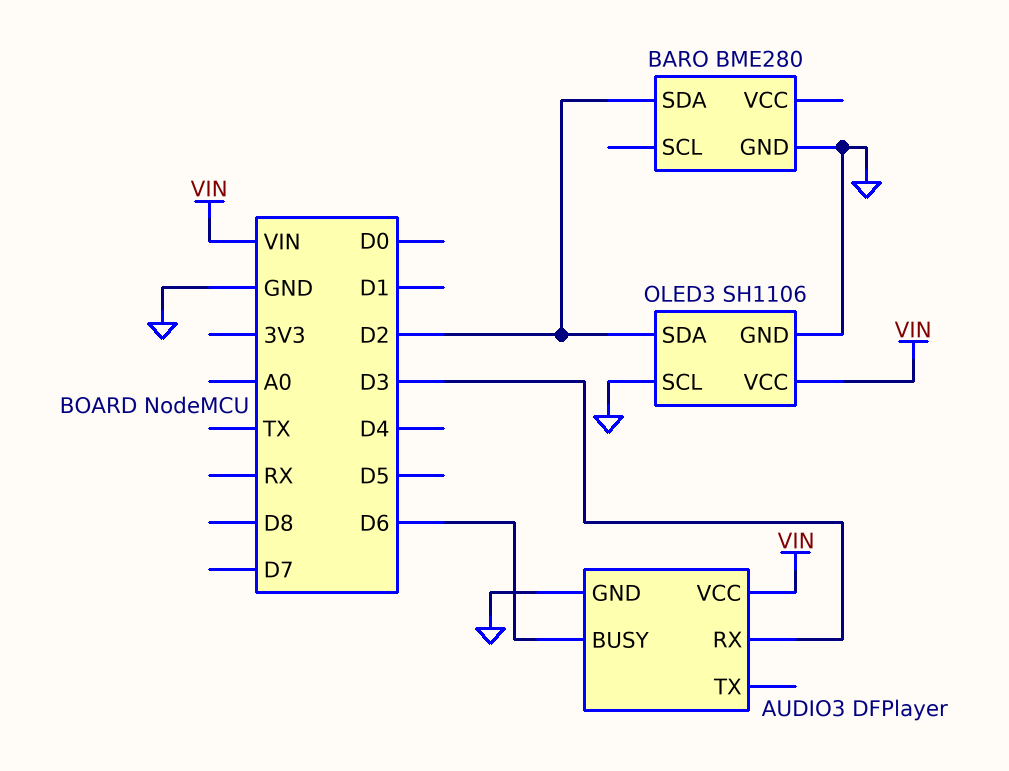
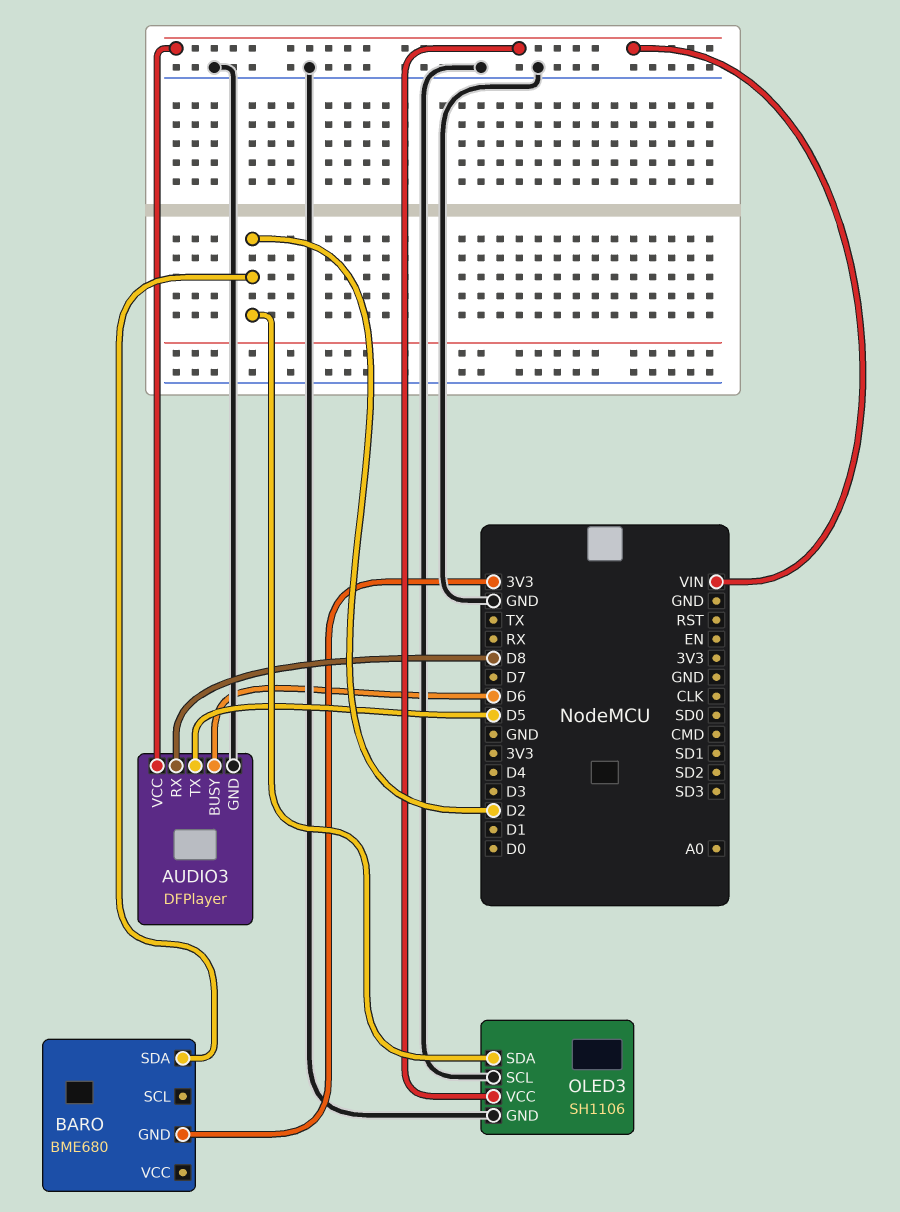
AUDIO3 pin RX: D3 -> D8
AUDIO3 pin TX: none -> D5
BARO: BME280 -> BME680
BARO pin GND: GND -> 3V3

